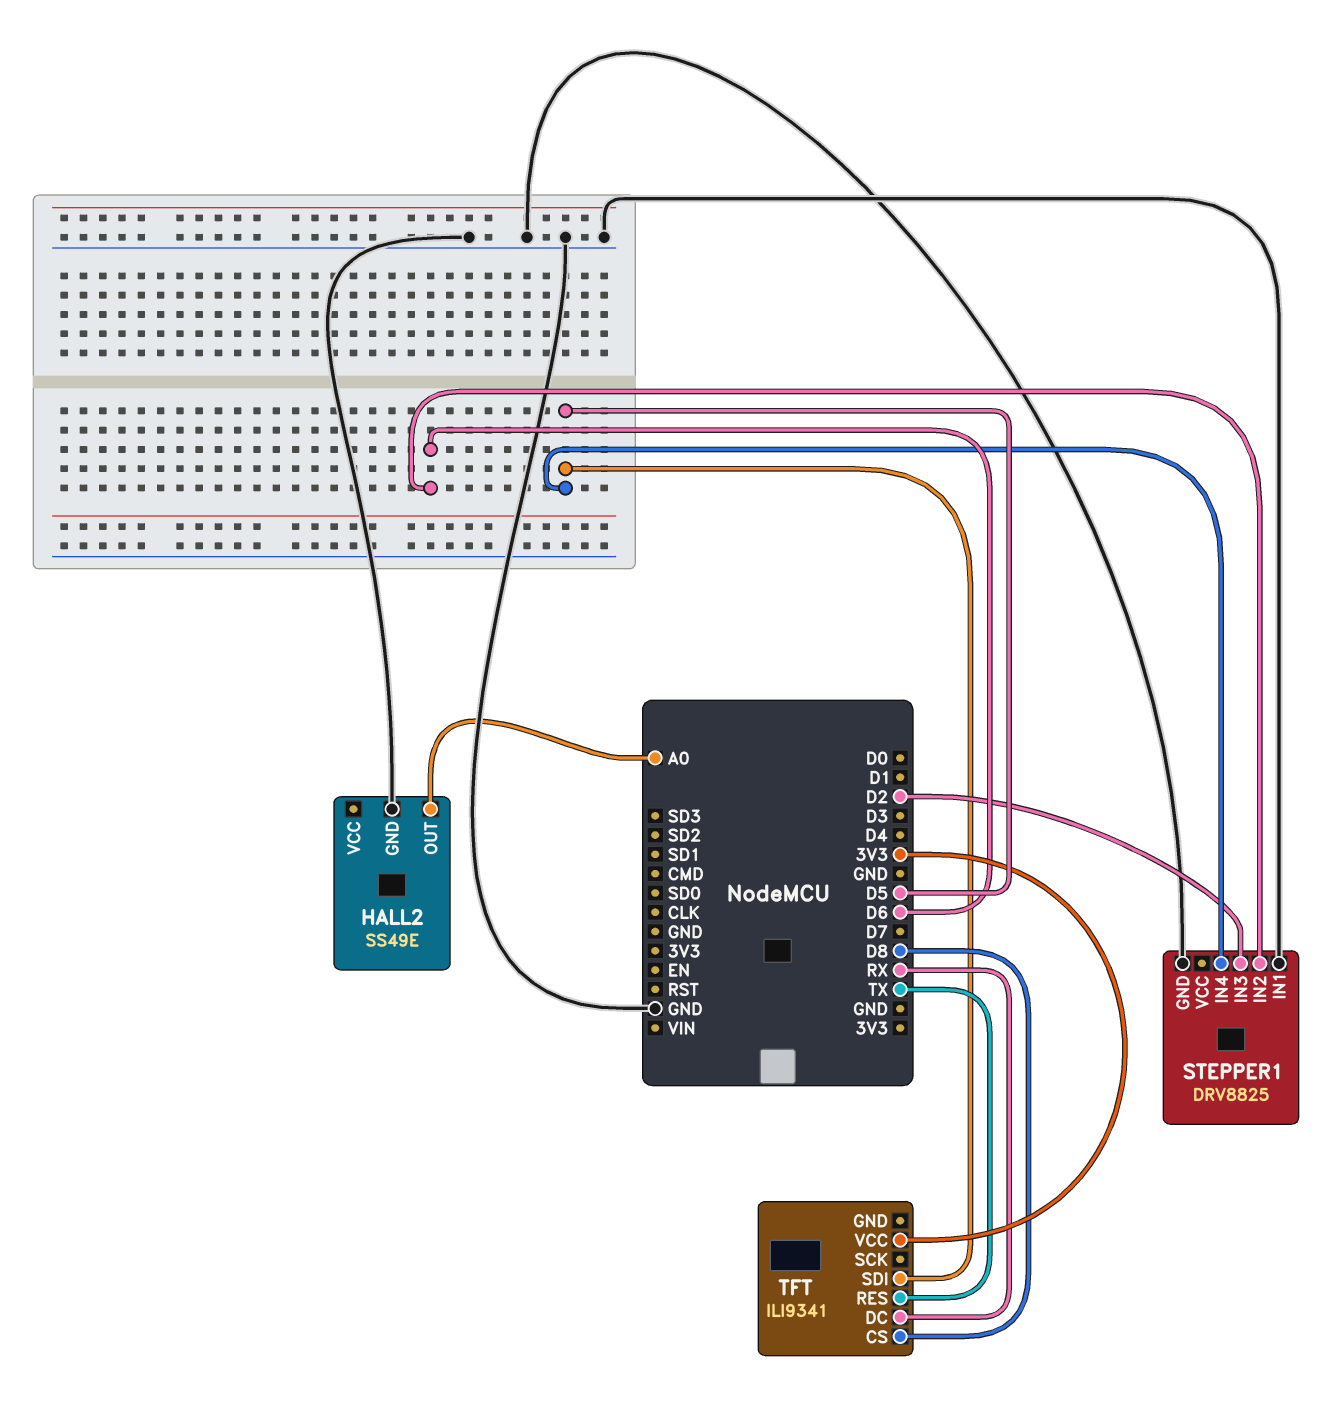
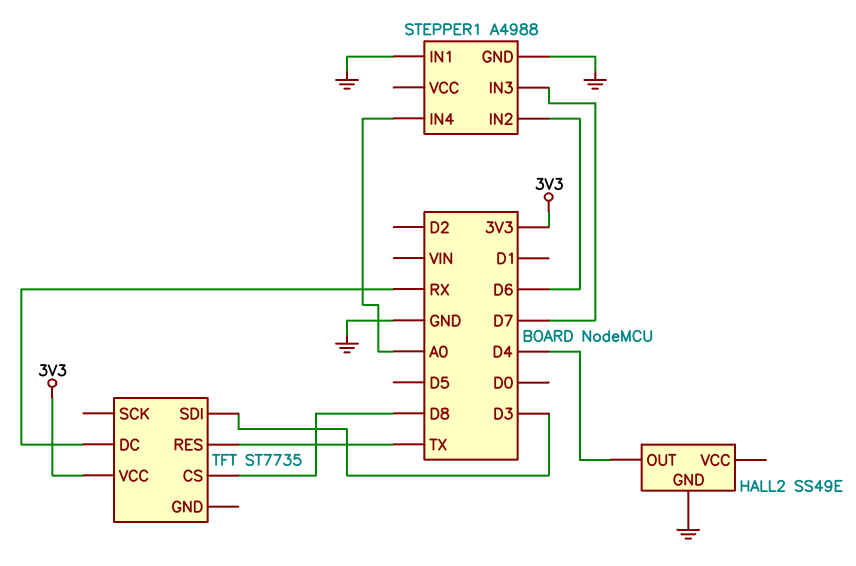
HALL2 pin OUT: A0 -> D4
STEPPER1: DRV8825 -> A4988
STEPPER1 pin IN3: D2 -> D7
STEPPER1 pin IN4: D5 -> A0
TFT: ILI9341 -> ST7735
TFT pin SDI: D5 -> D3

